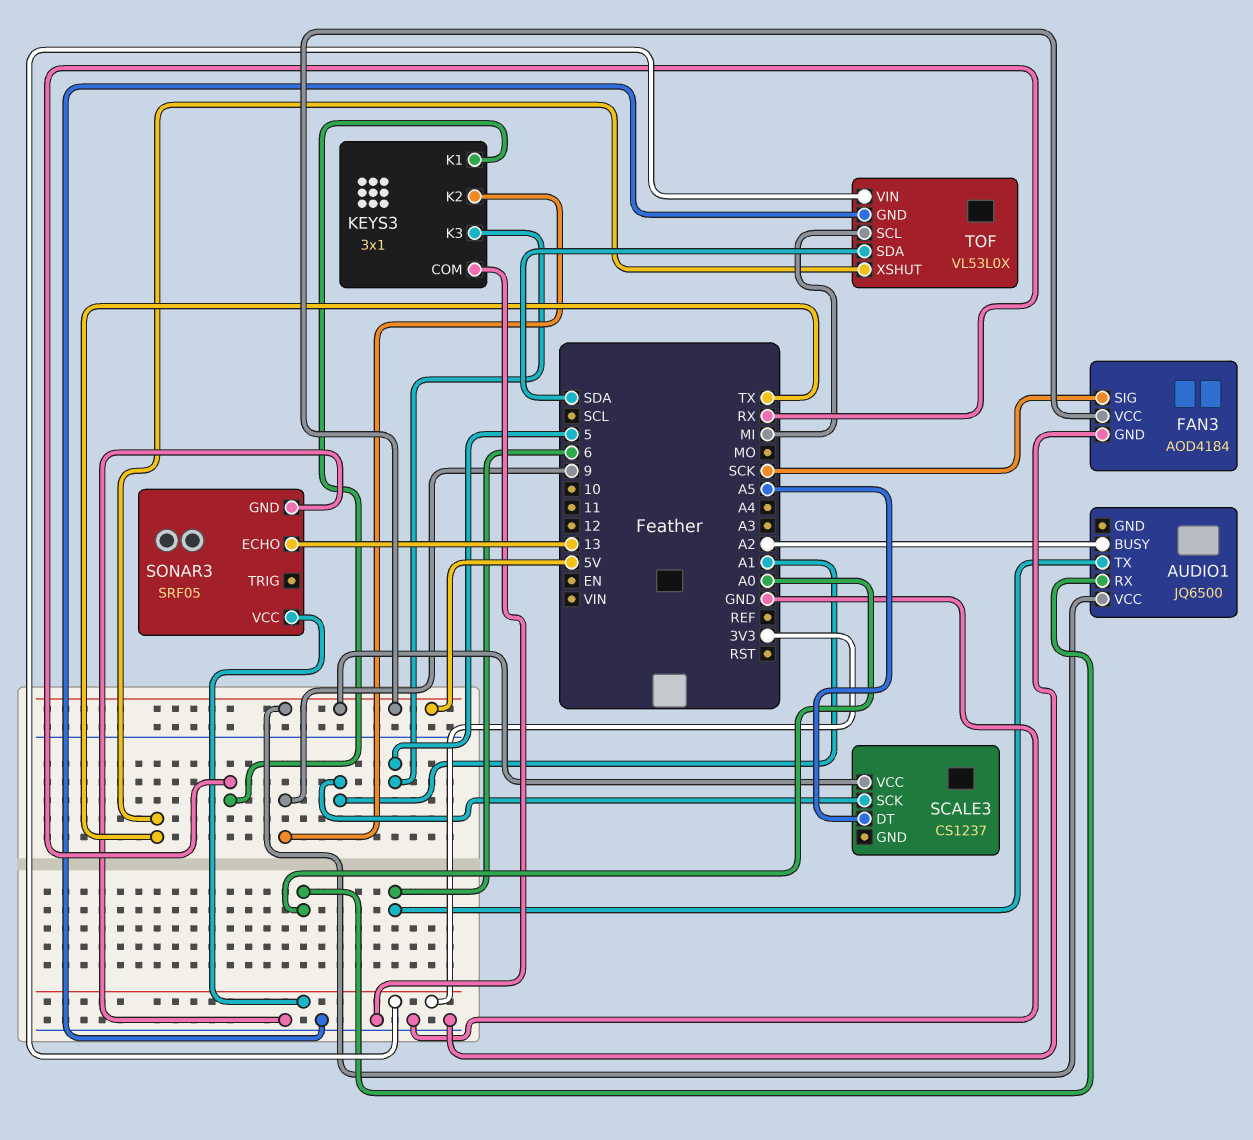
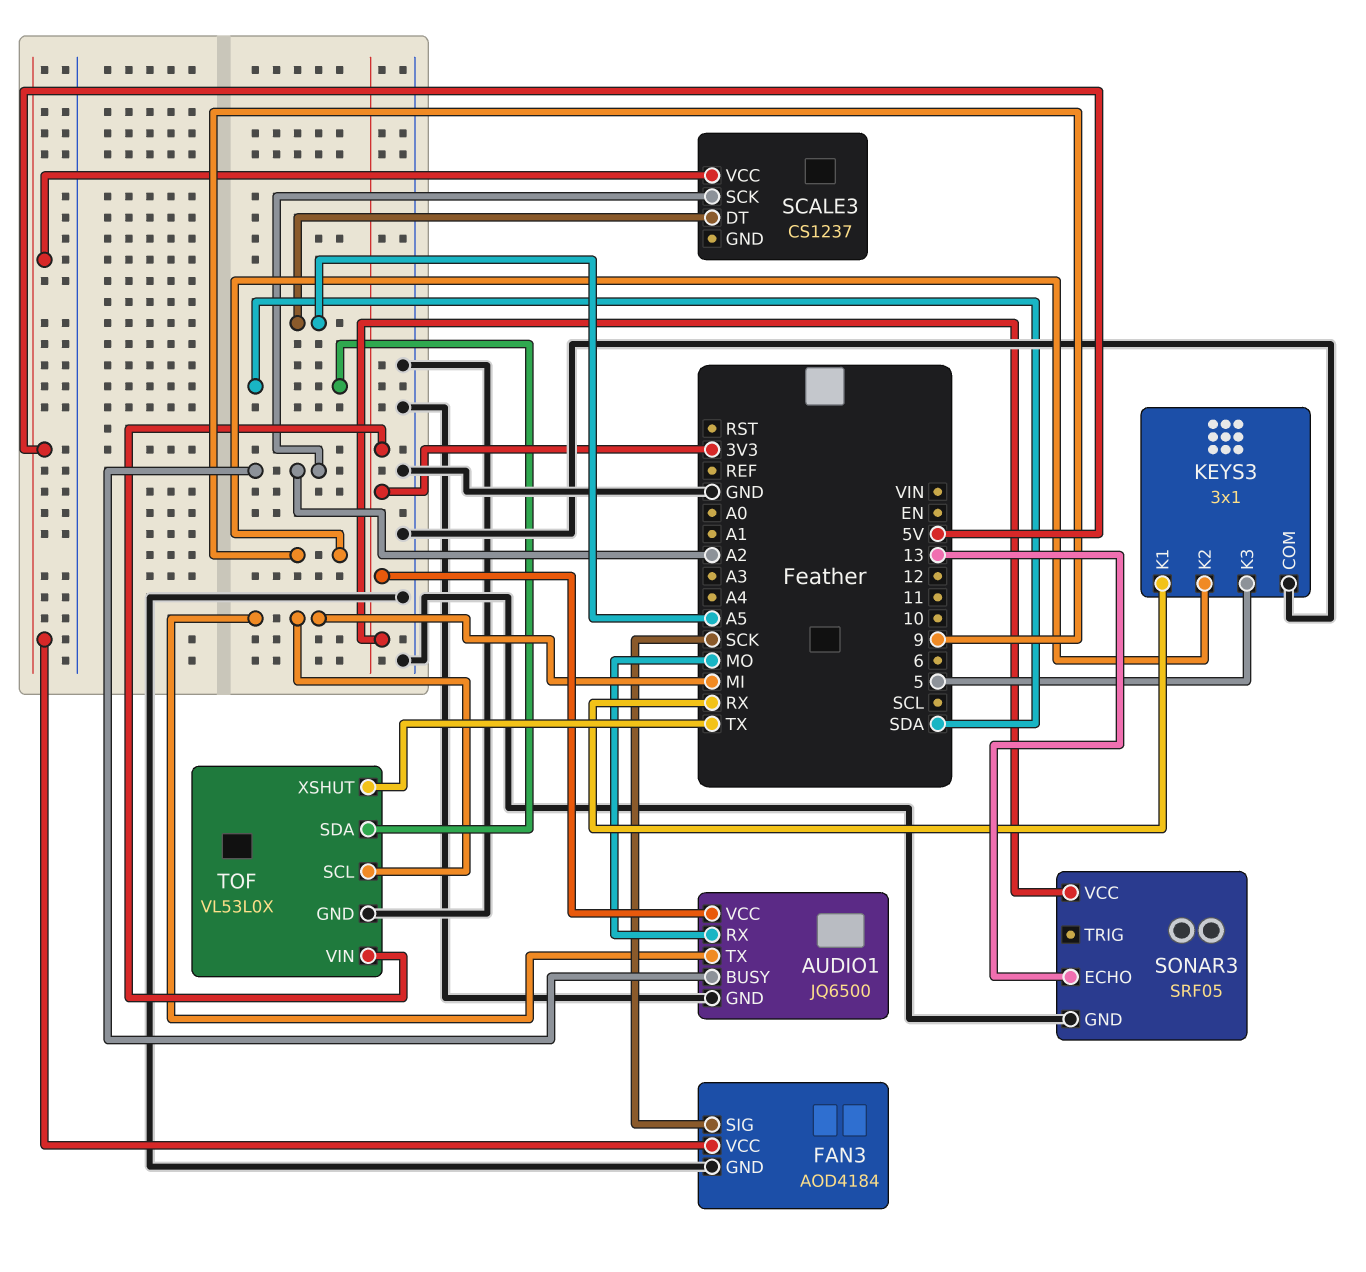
AUDIO1 pin GND: none -> GND
AUDIO1 pin RX: A0 -> MO
AUDIO1 pin TX: 6 -> MI
AUDIO1 pin VCC: 5V -> 3V3
SCALE3 pin SCK: A1 -> A2

